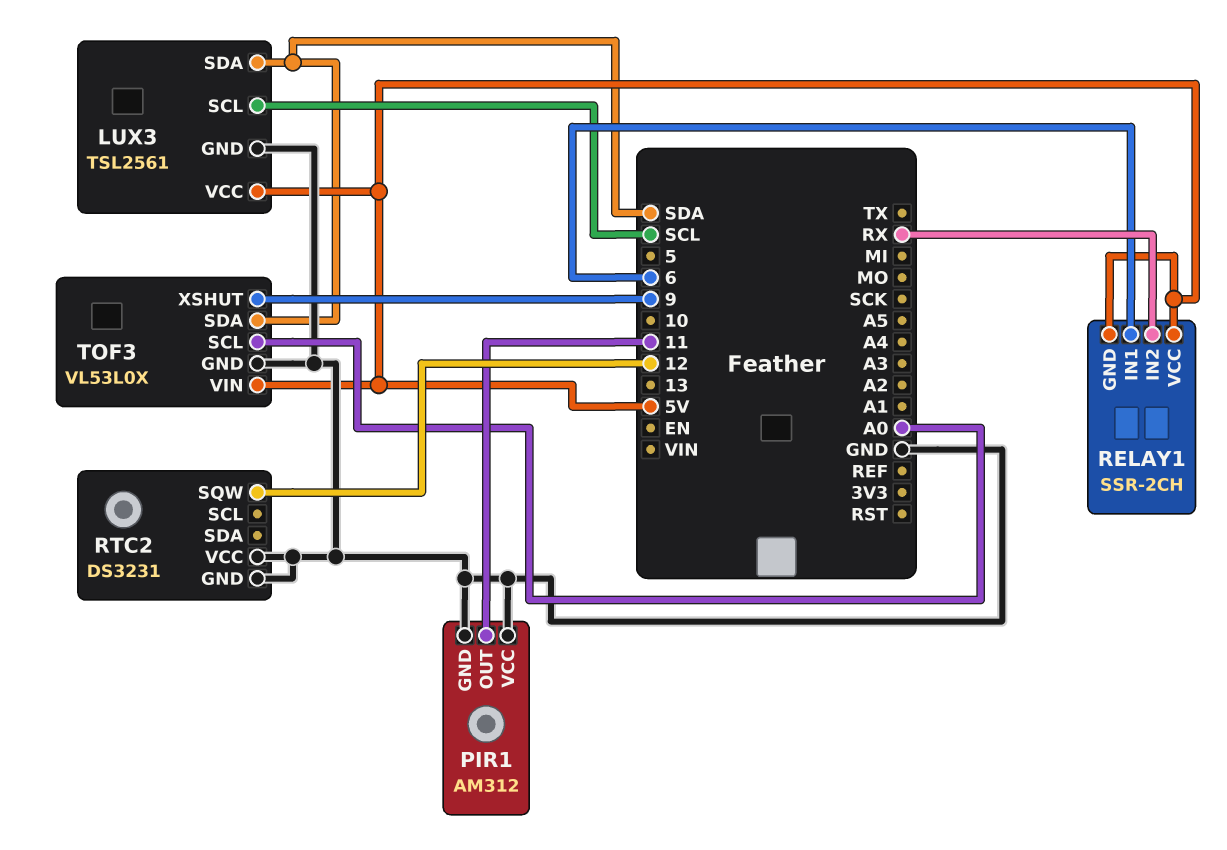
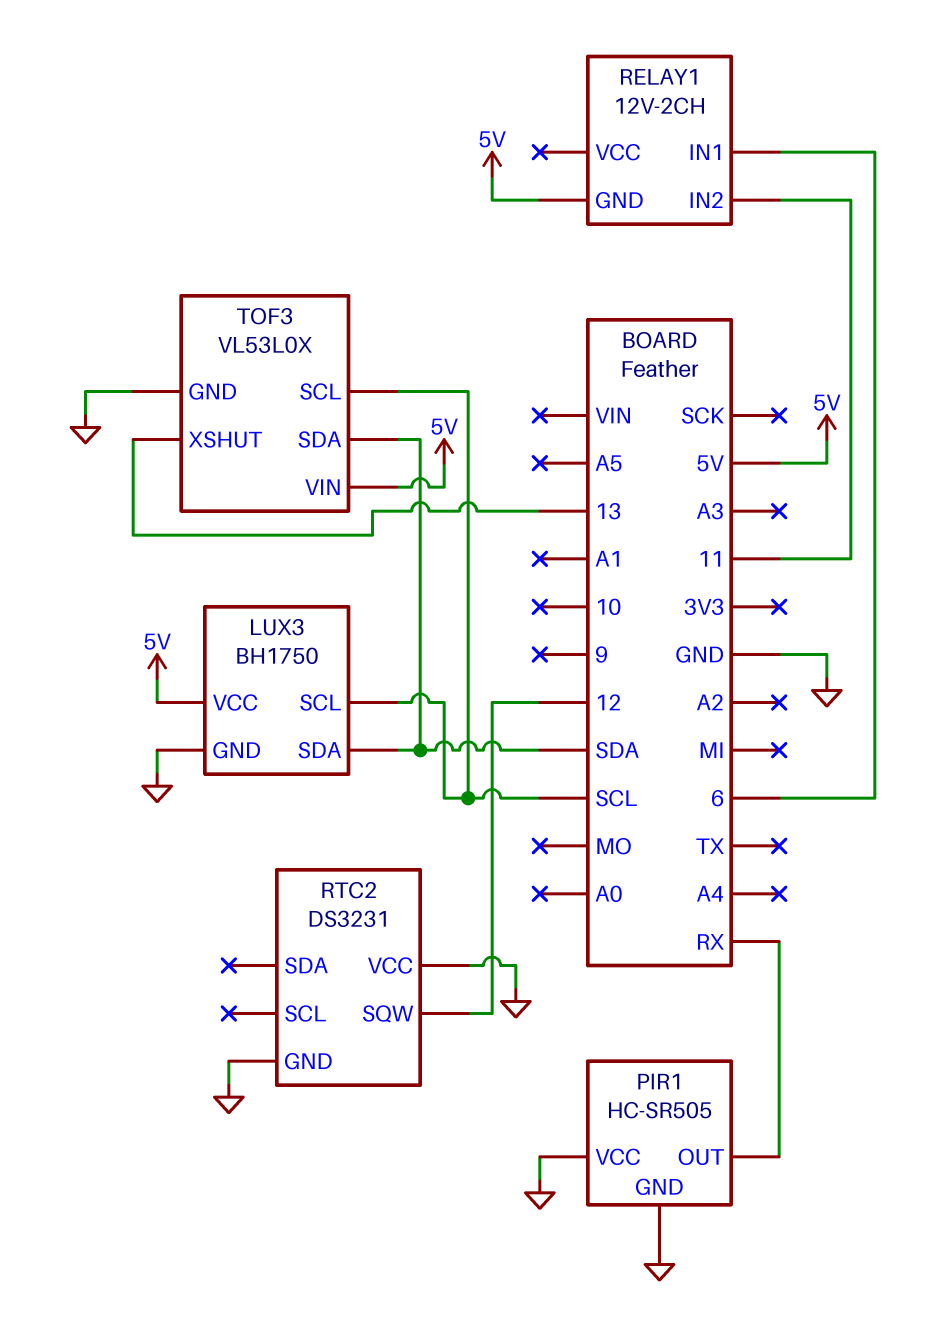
LUX3: TSL2561 -> BH1750
PIR1: AM312 -> HC-SR505
PIR1 pin OUT: 11 -> RX
RELAY1: SSR-2CH -> 12V-2CH
RELAY1 pin IN2: RX -> 11
RELAY1 pin VCC: 5V -> none
TOF3 pin SCL: A0 -> SCL
TOF3 pin XSHUT: 9 -> 13

